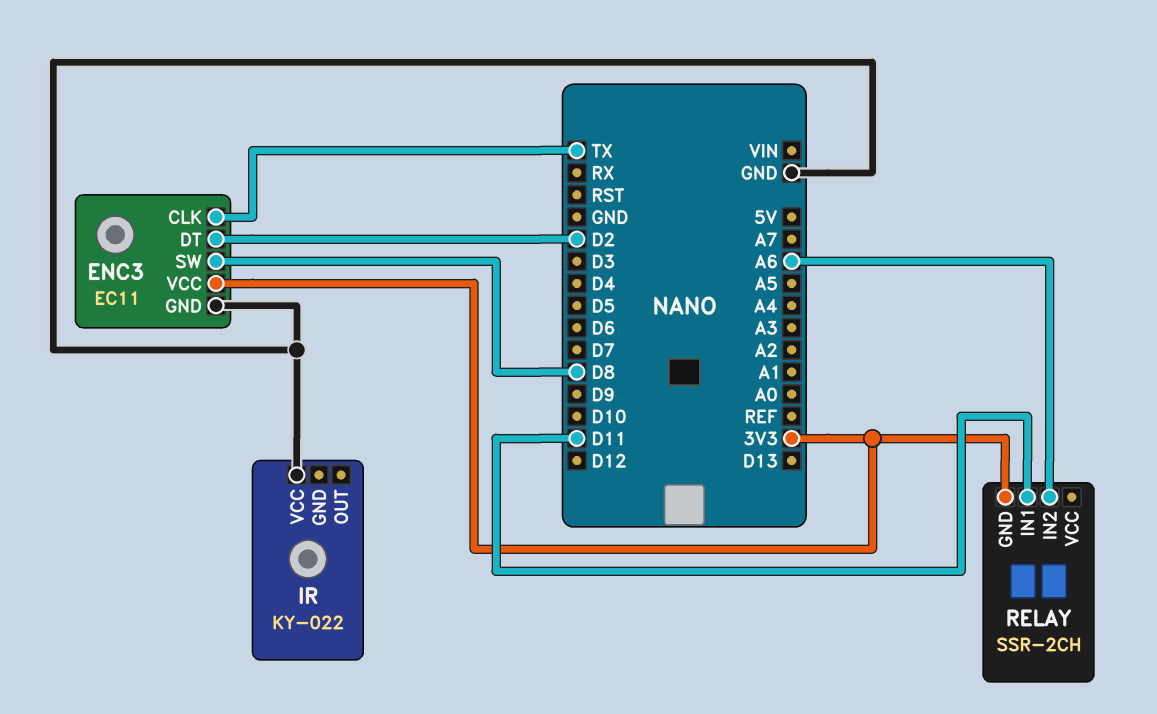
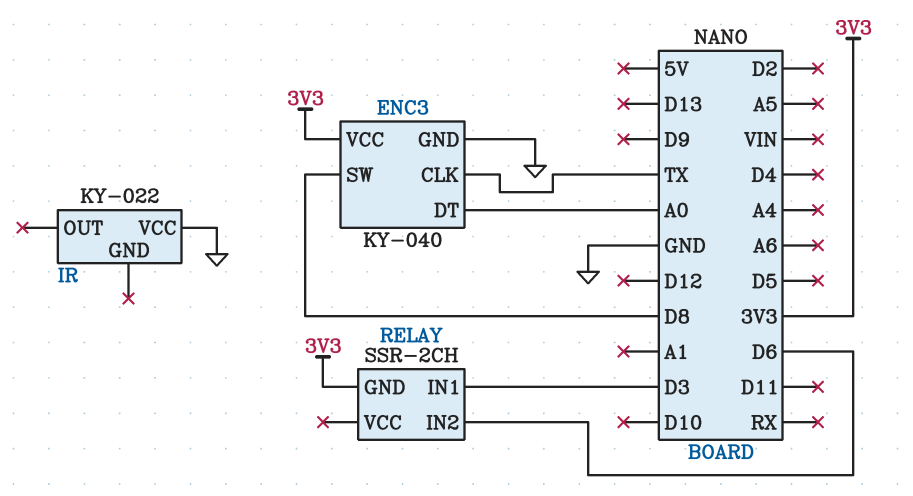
ENC3: EC11 -> KY-040
ENC3 pin DT: D2 -> A0
RELAY pin IN1: D11 -> D3
RELAY pin IN2: A6 -> D6

